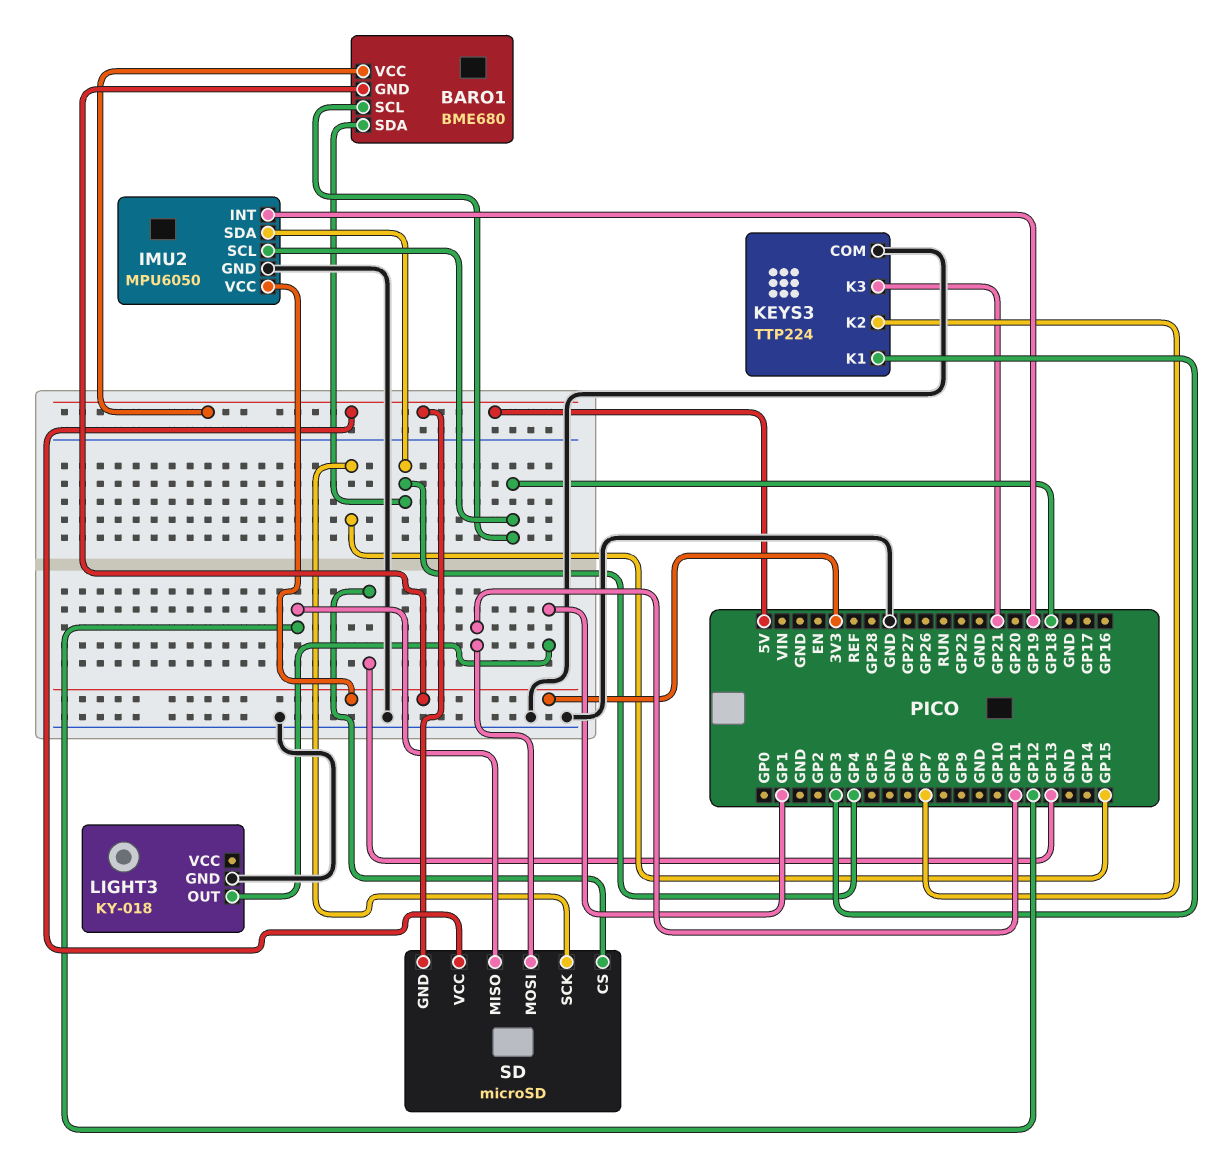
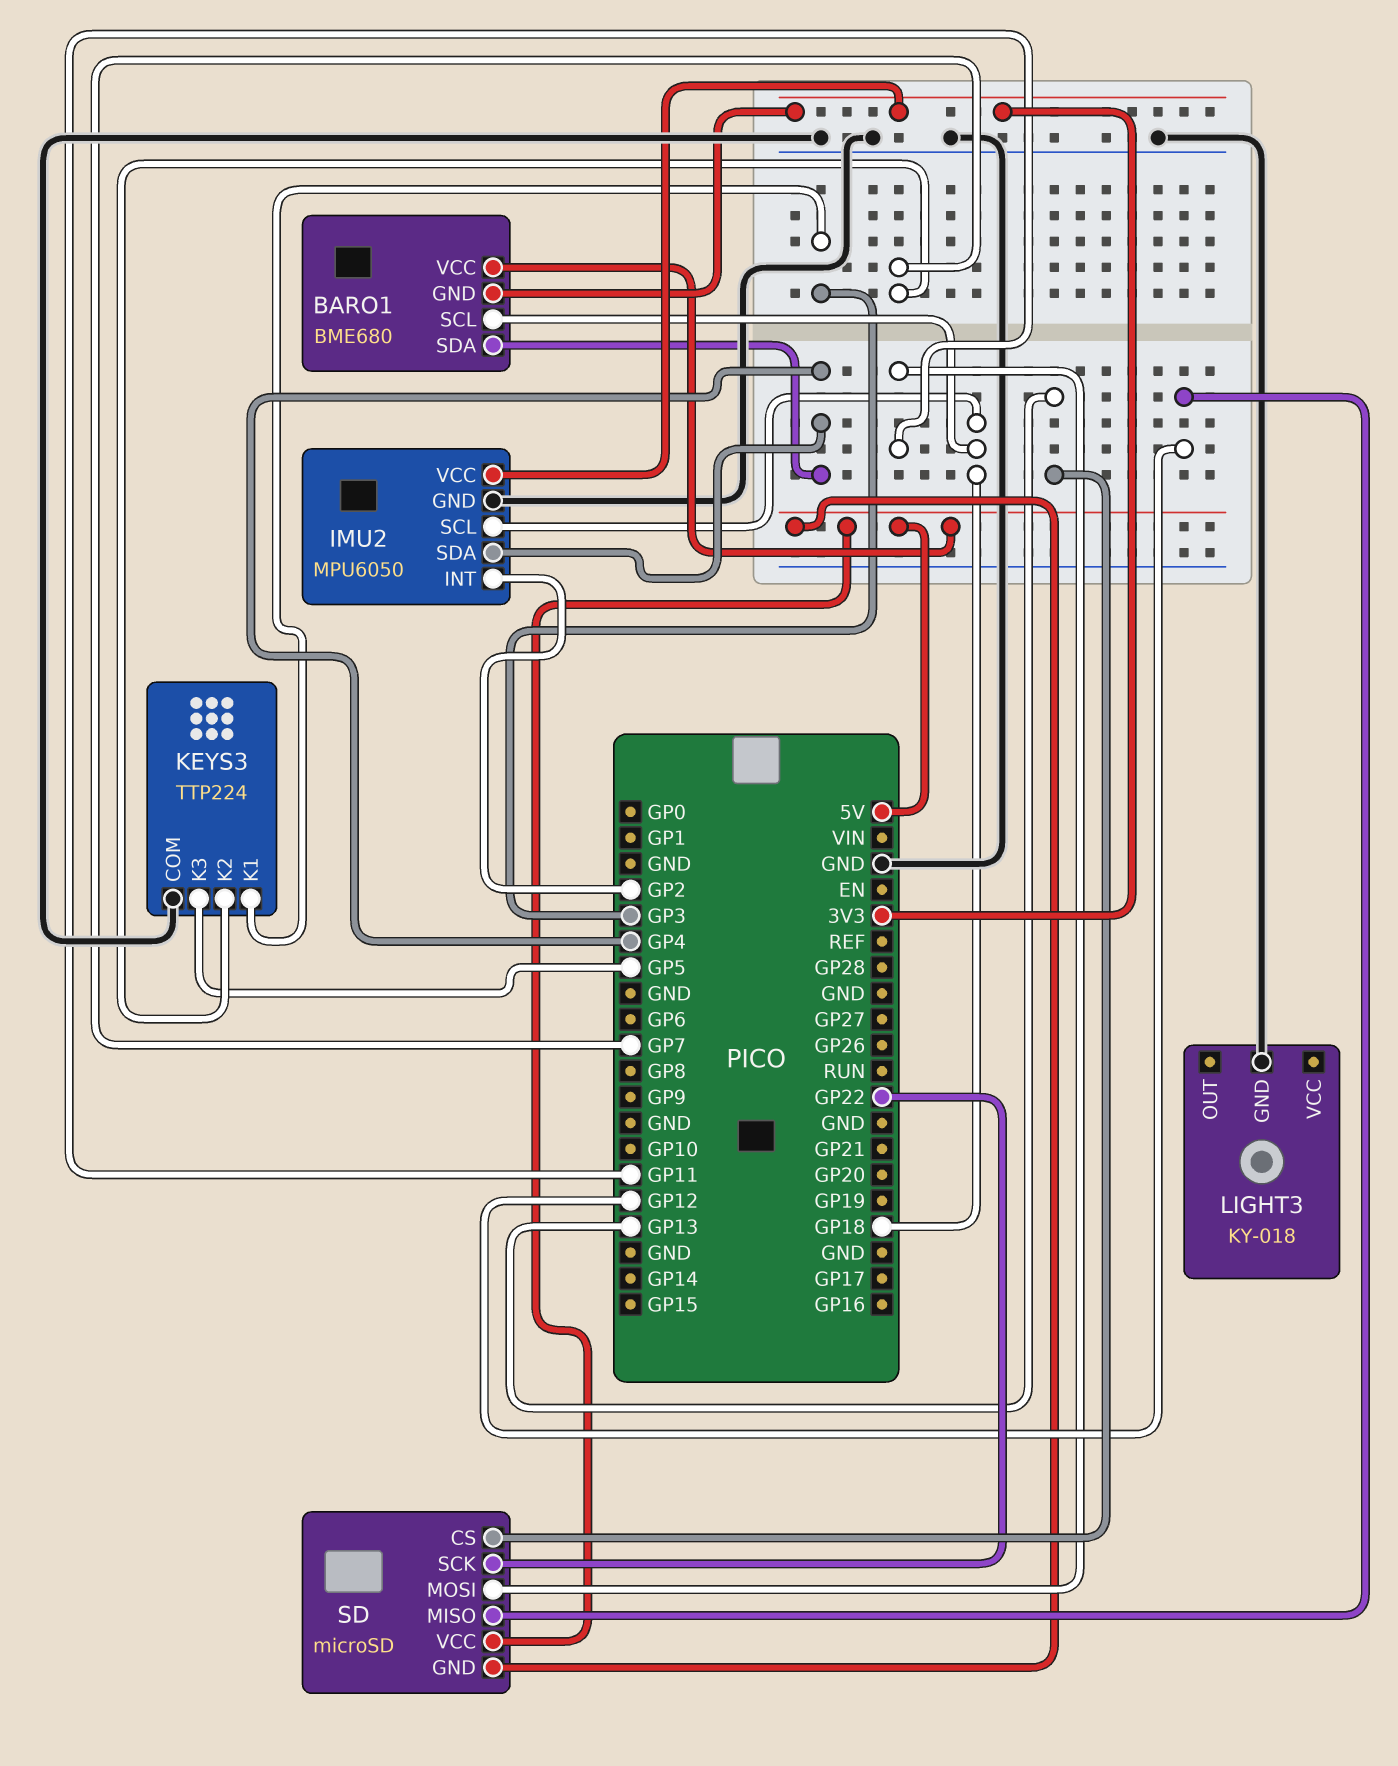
IMU2 pin INT: GP19 -> GP2
KEYS3 pin K3: GP21 -> GP5
LIGHT3 pin OUT: GP1 -> none
SD pin SCK: GP15 -> GP22

